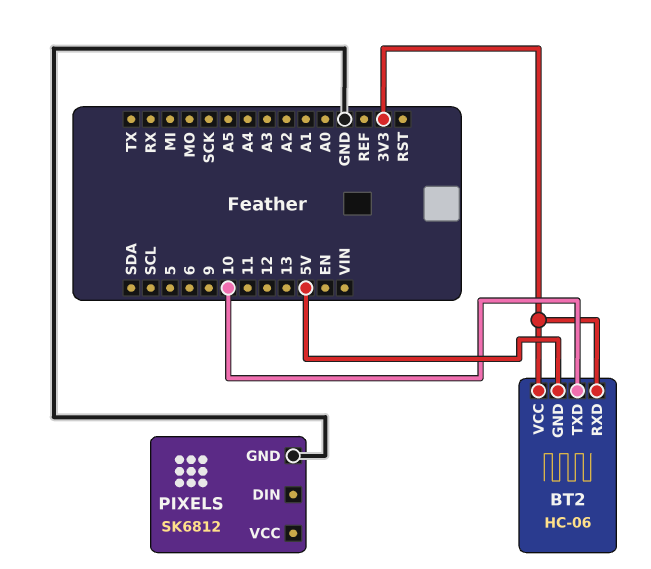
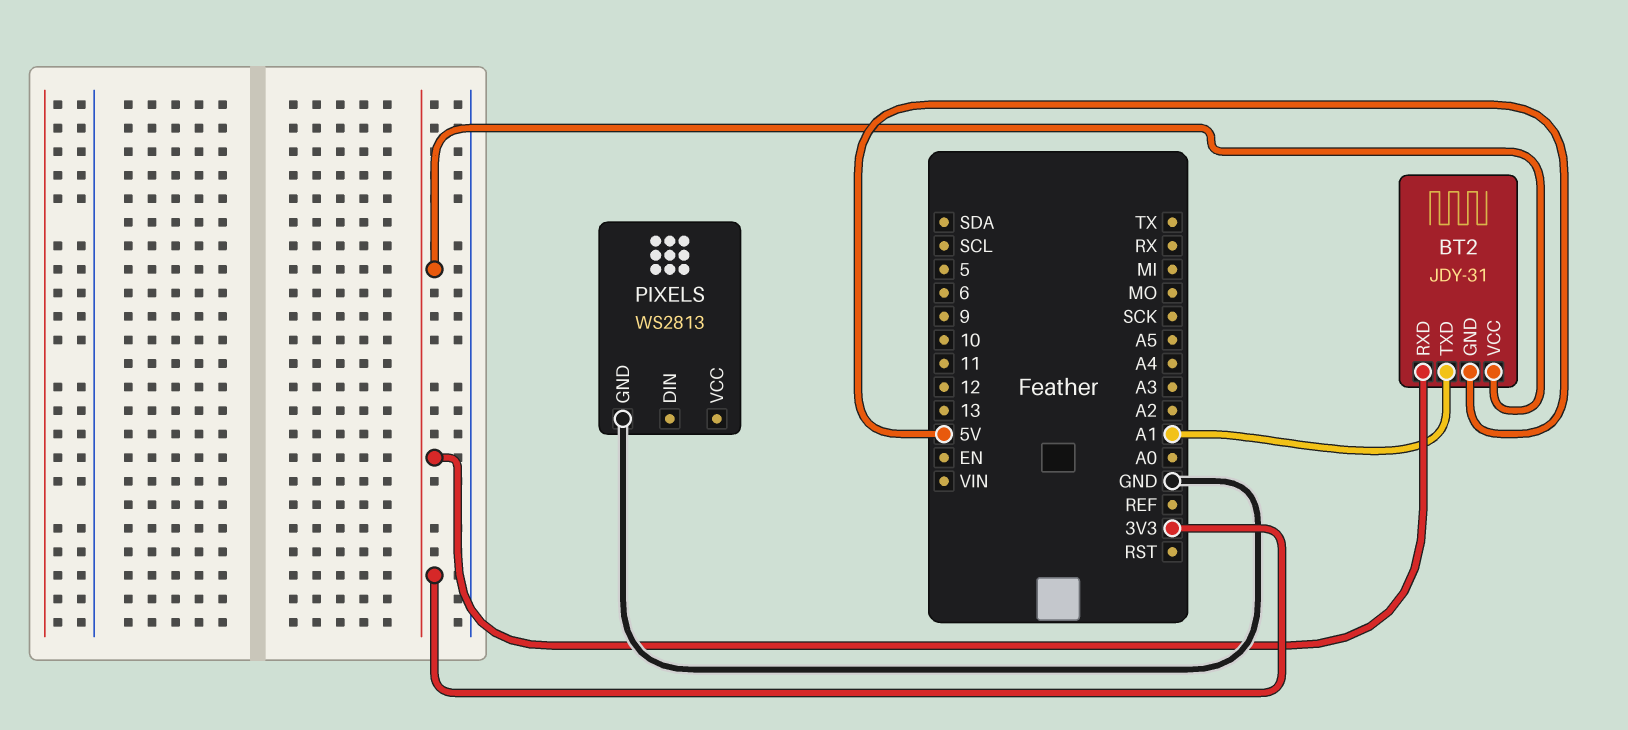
BT2: HC-06 -> JDY-31
BT2 pin TXD: 10 -> A1
PIXELS: SK6812 -> WS2813

